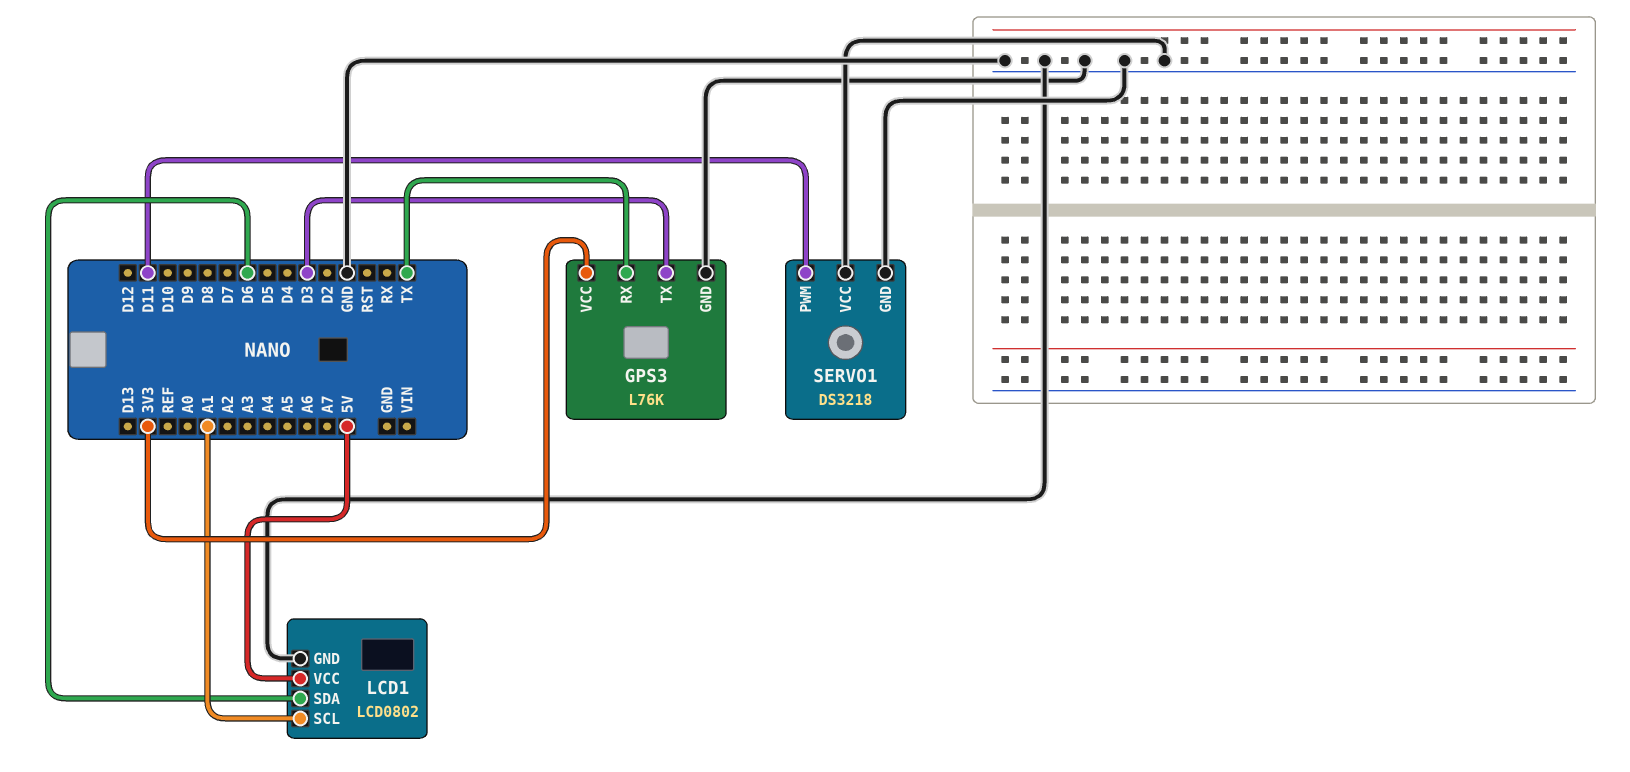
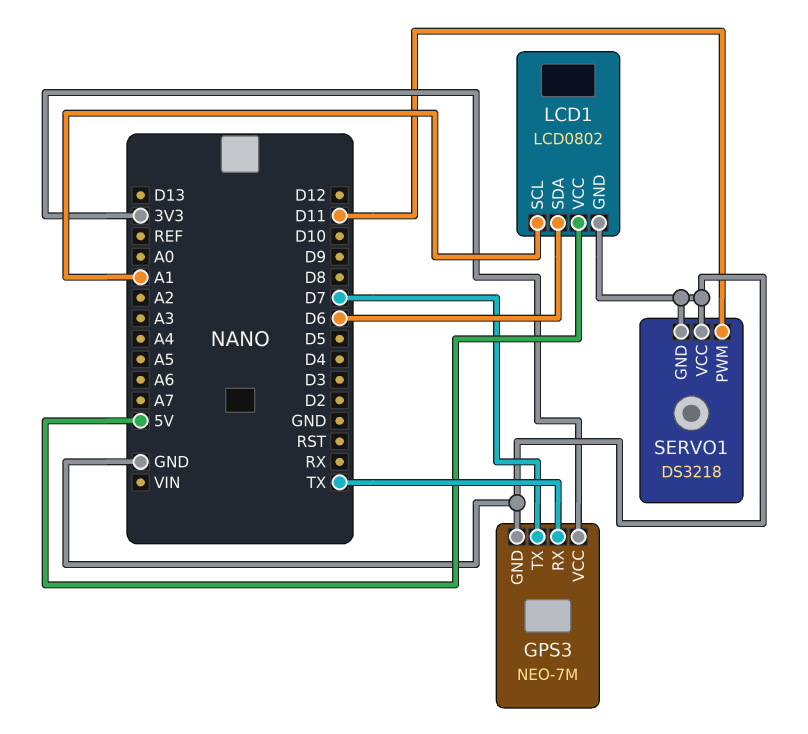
GPS3: L76K -> NEO-7M
GPS3 pin TX: D3 -> D7

